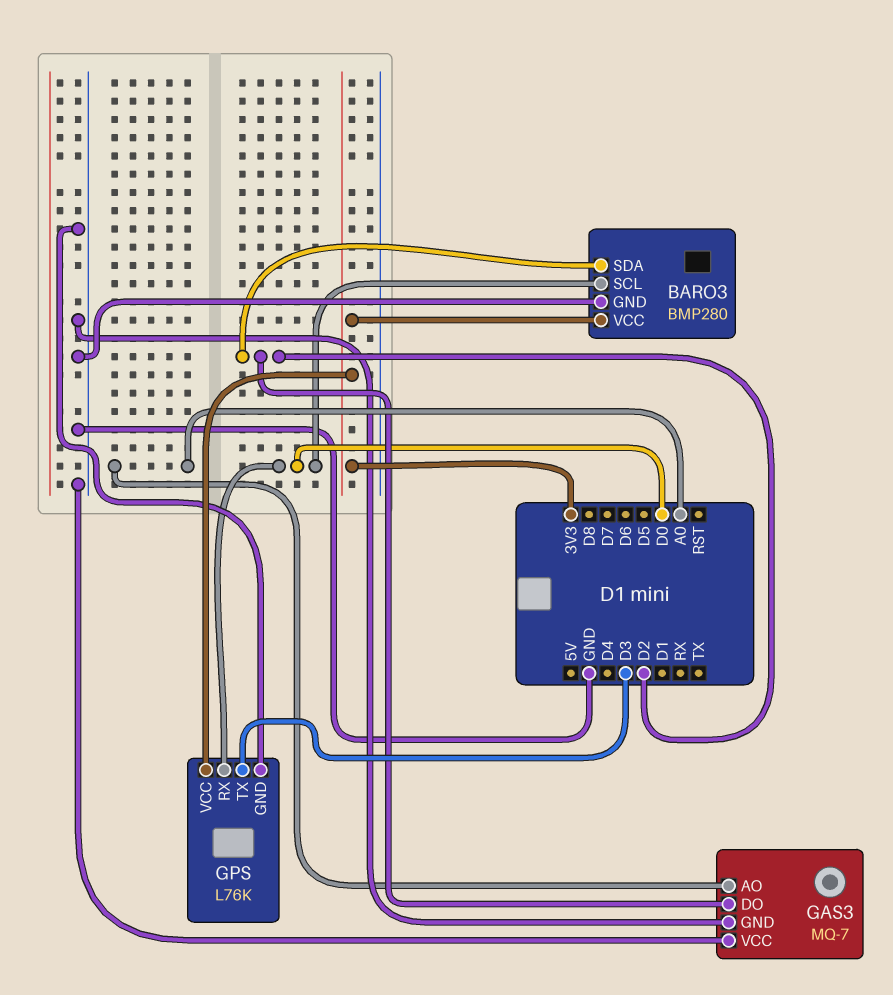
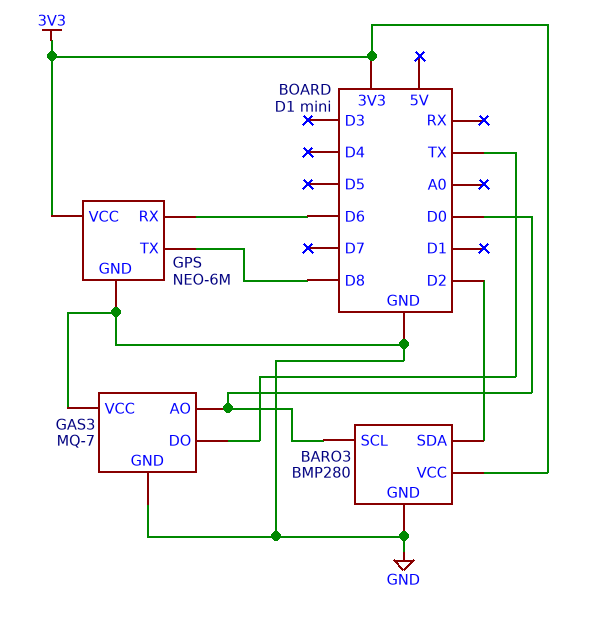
GAS3 pin AO: A0 -> D0
GAS3 pin DO: D2 -> TX
GPS: L76K -> NEO-6M
GPS pin RX: D0 -> D6
GPS pin TX: D3 -> D8

